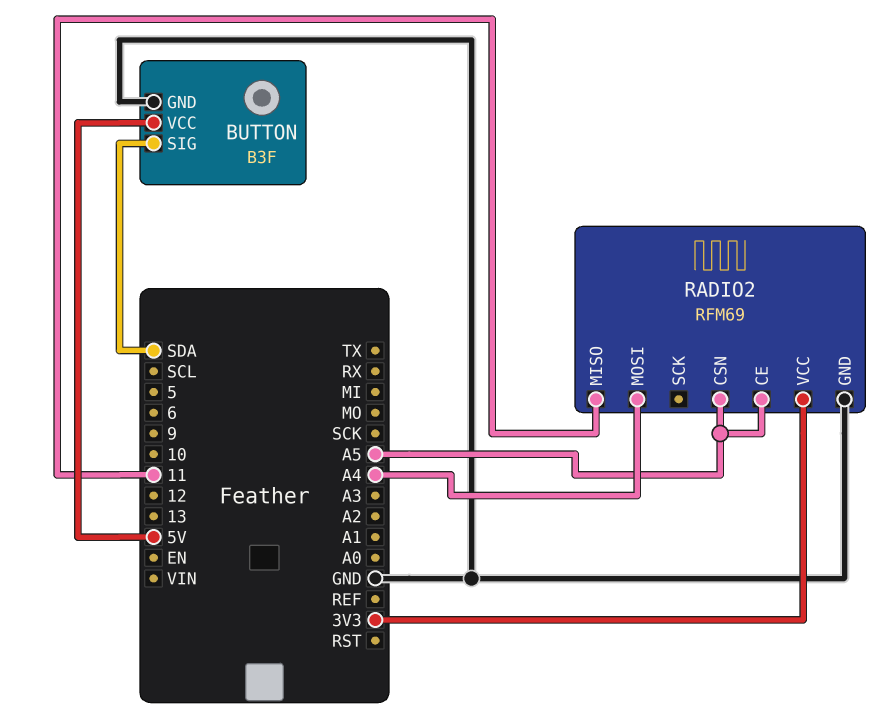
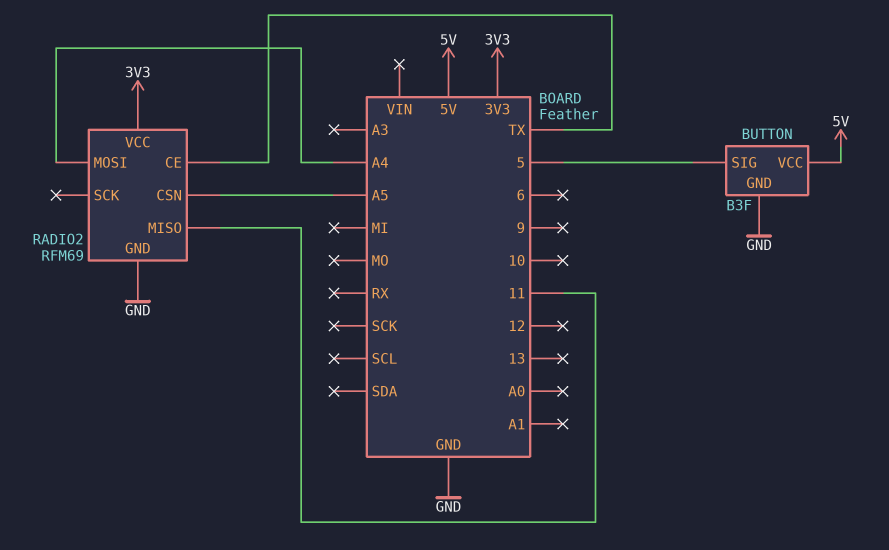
BUTTON pin SIG: SDA -> 5
RADIO2 pin CE: A5 -> TX

